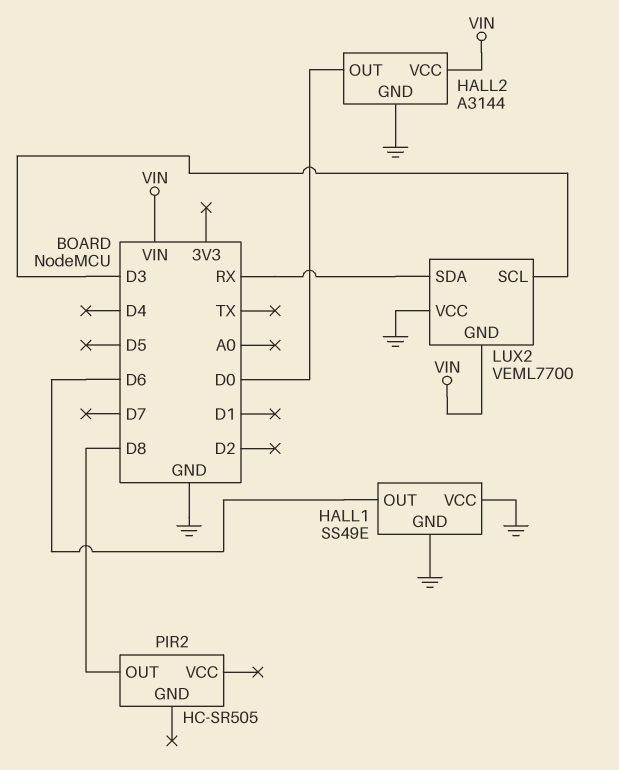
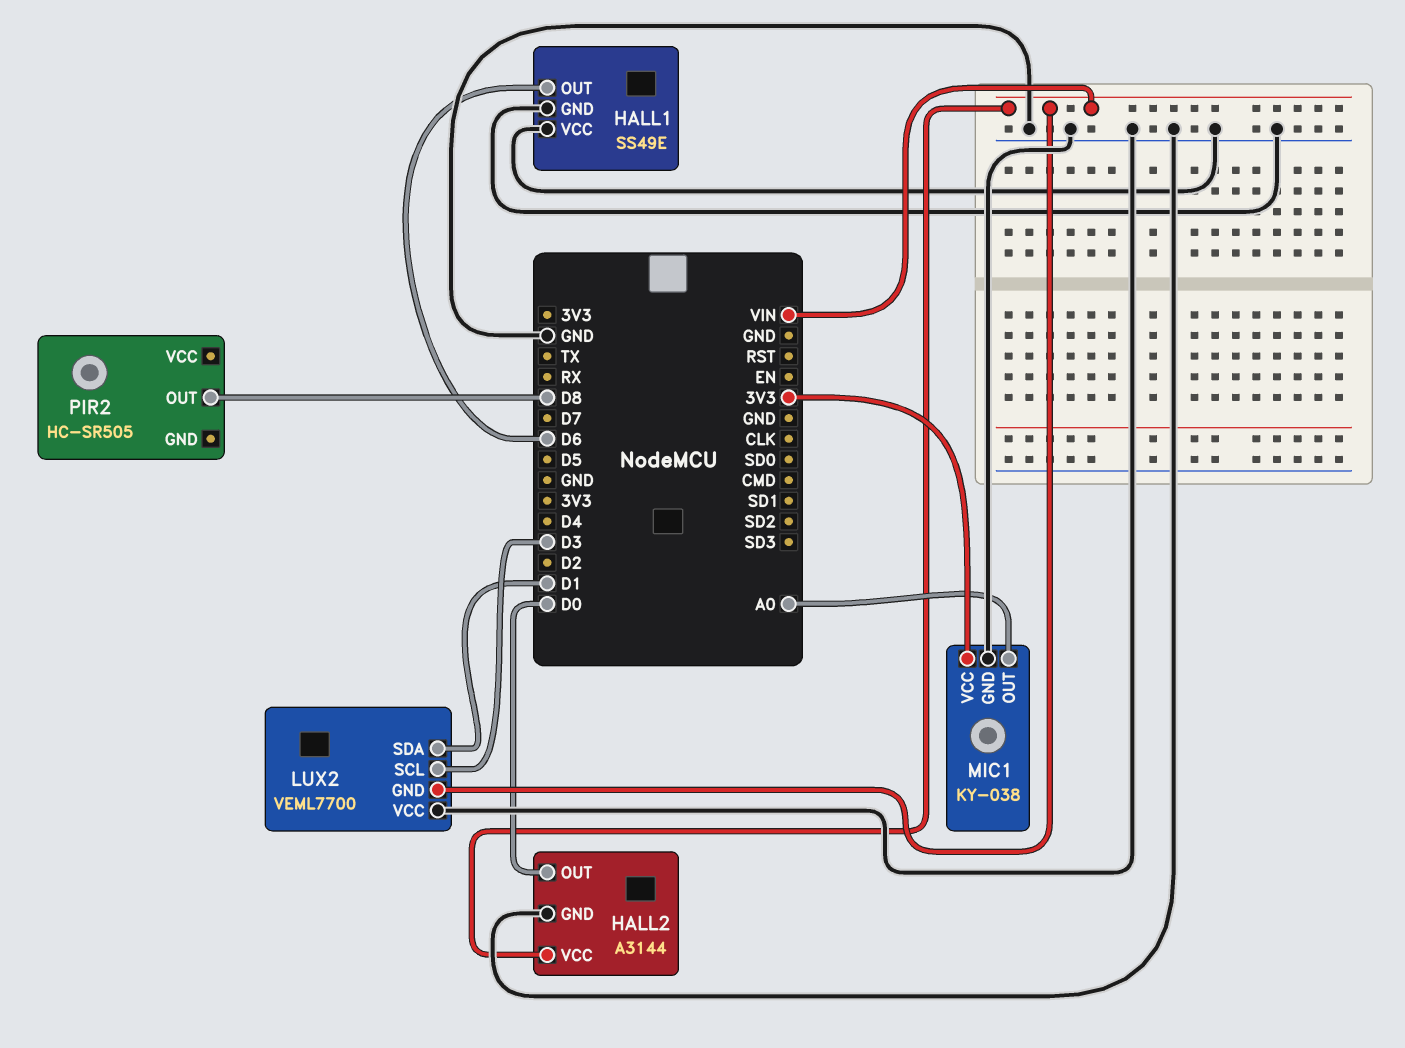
LUX2 pin SDA: RX -> D1
MIC1: none -> KY-038
MIC1 pin GND: none -> GND
MIC1 pin OUT: none -> A0
MIC1 pin VCC: none -> 3V3

